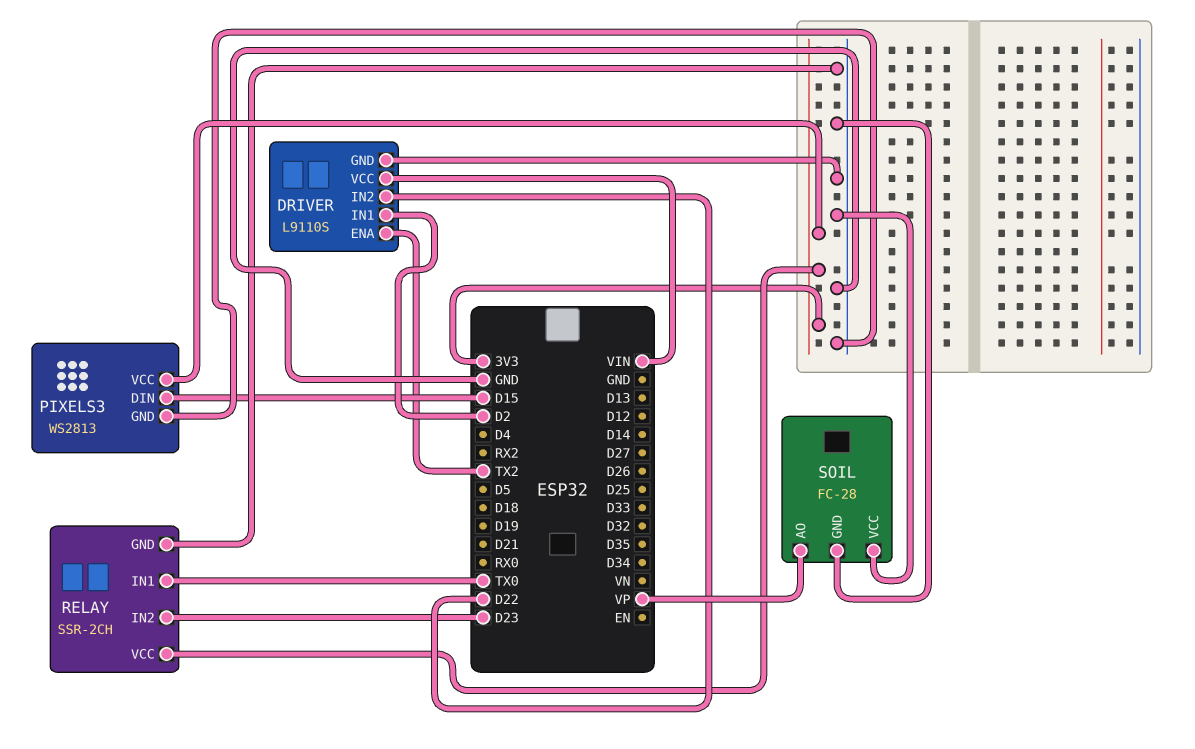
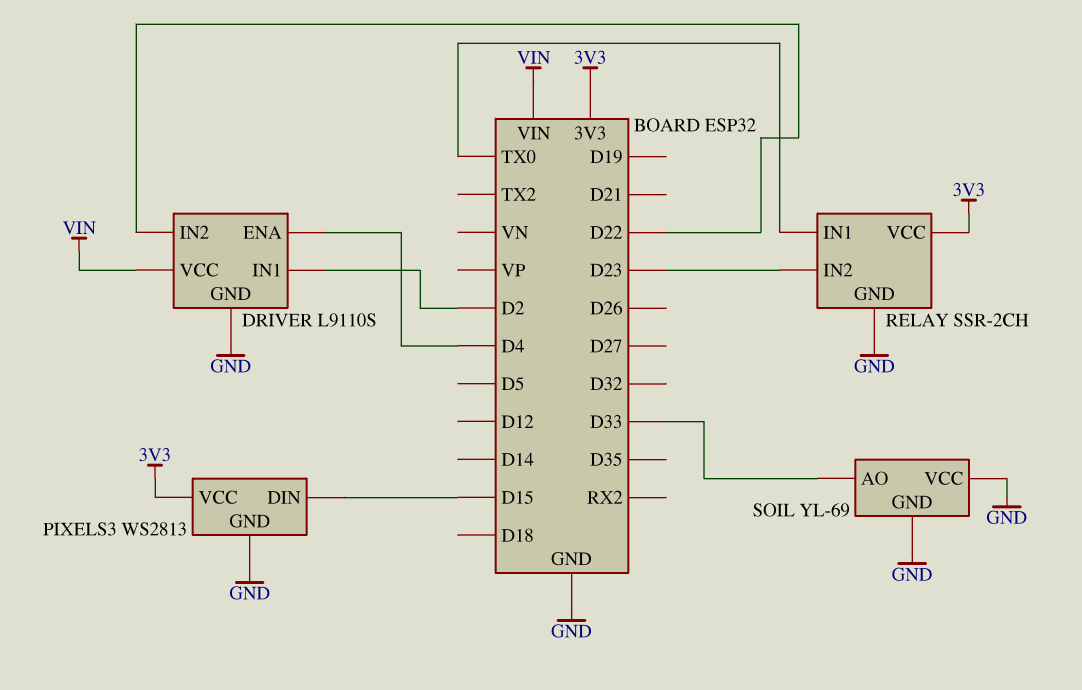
DRIVER pin ENA: TX2 -> D4
SOIL: FC-28 -> YL-69
SOIL pin AO: VP -> D33

